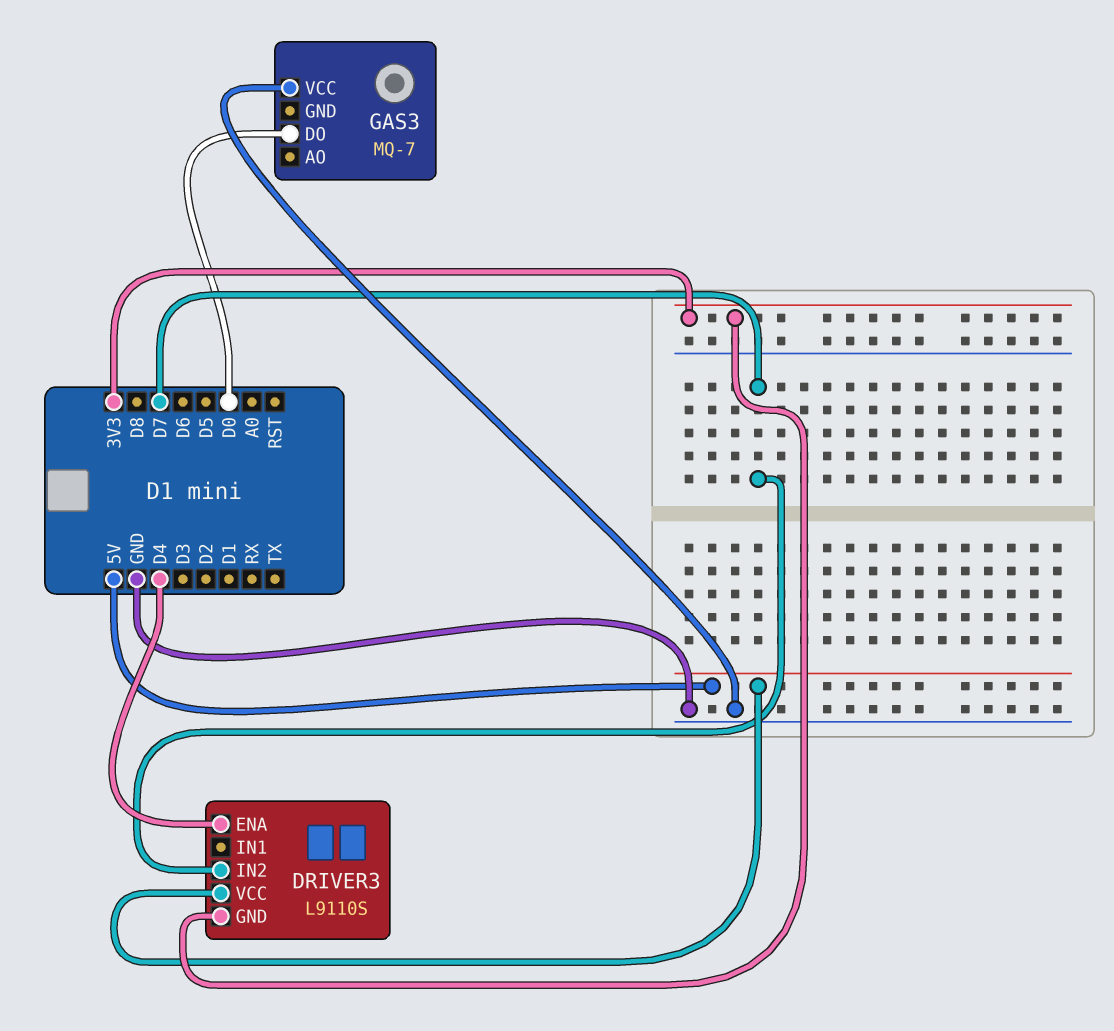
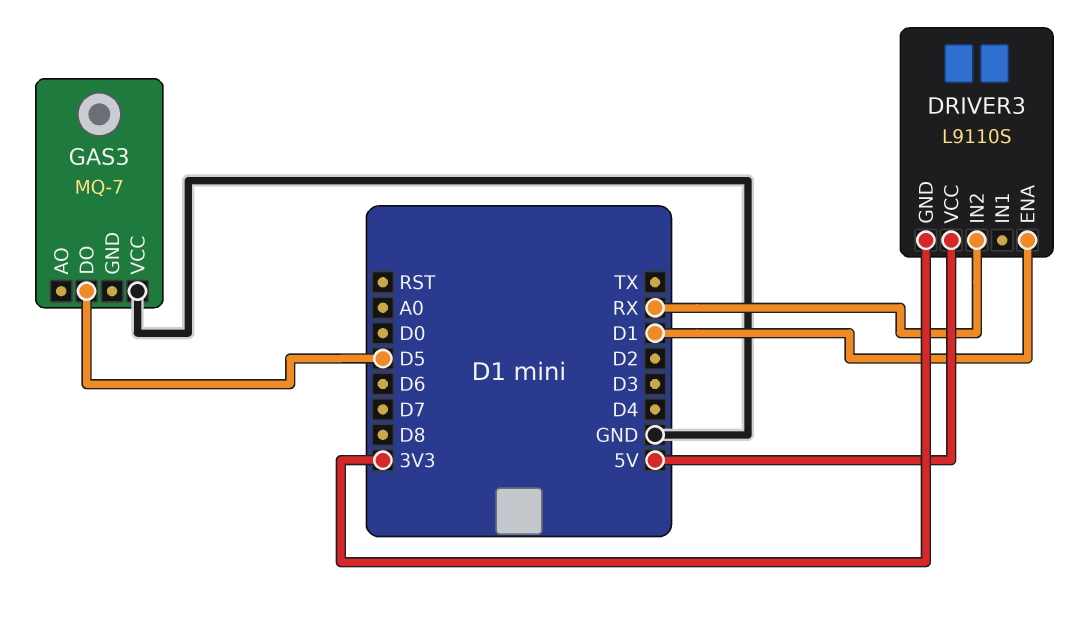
DRIVER3 pin ENA: D4 -> D1
DRIVER3 pin IN2: D7 -> RX
GAS3 pin DO: D0 -> D5

